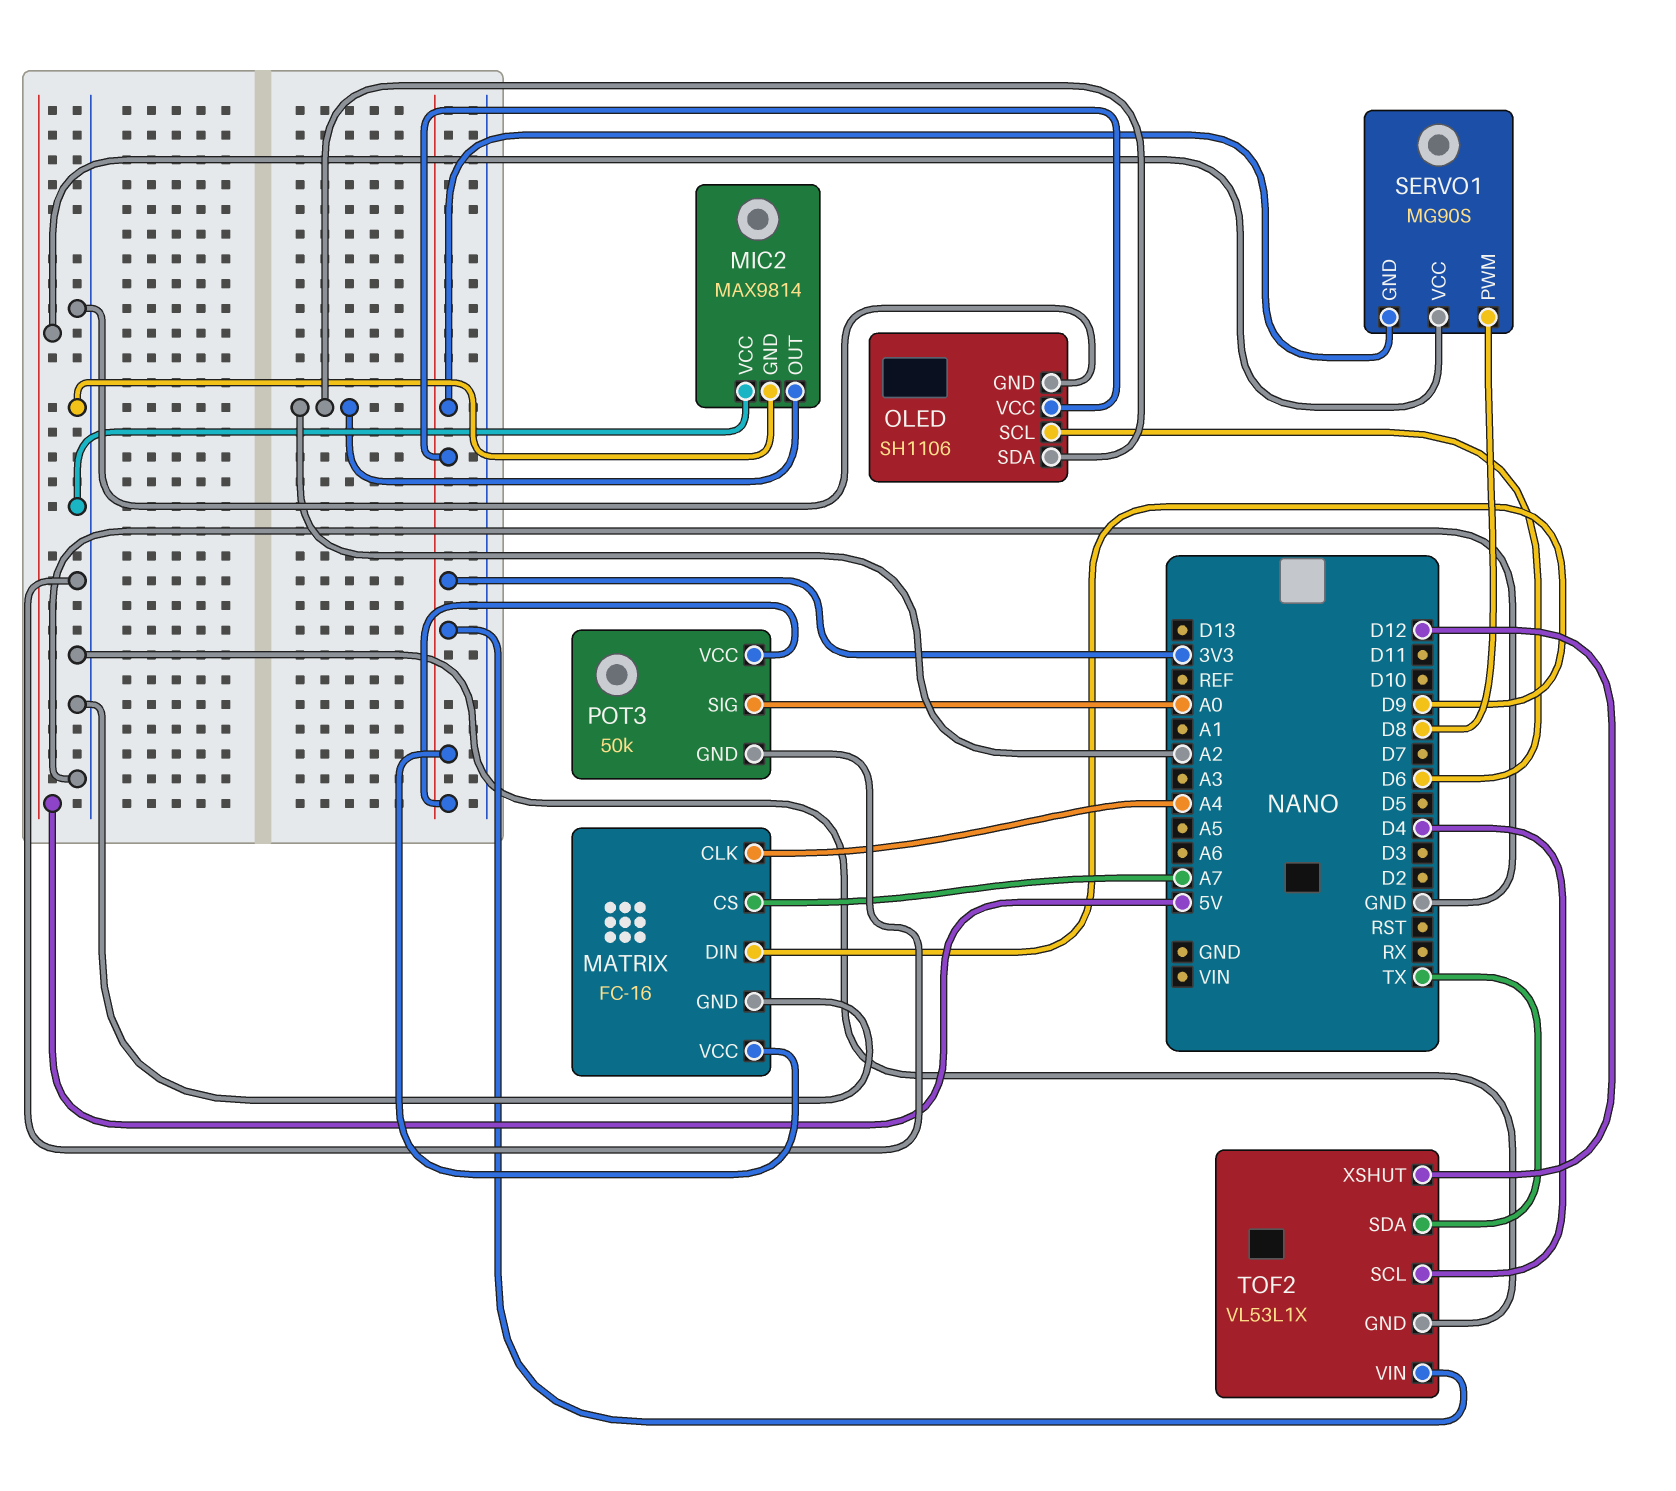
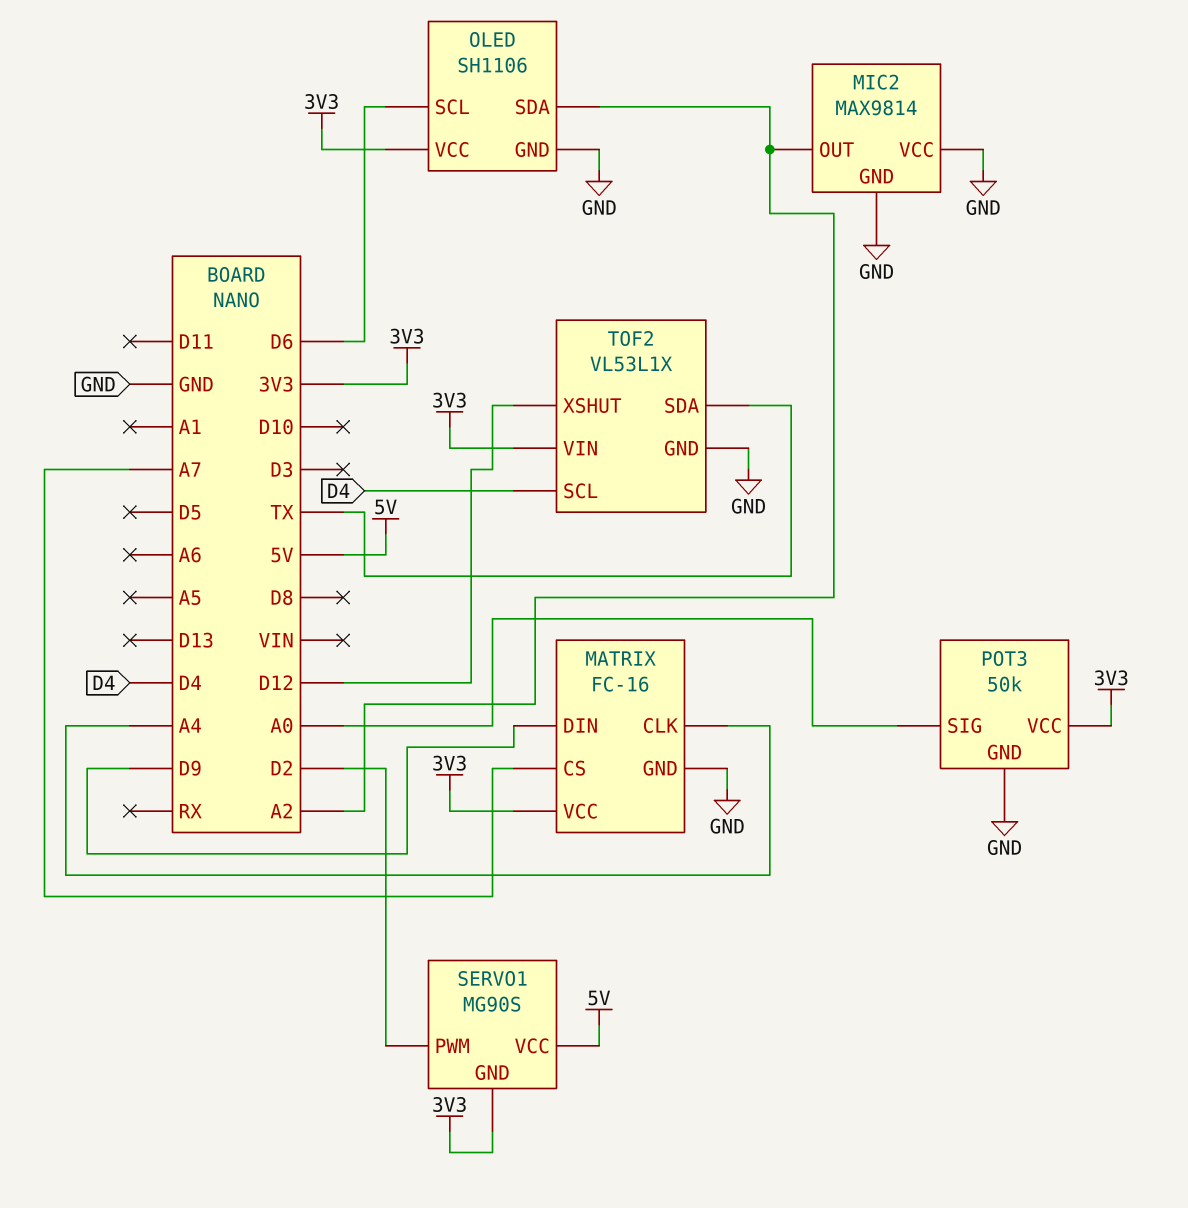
SERVO1 pin PWM: D8 -> D2

